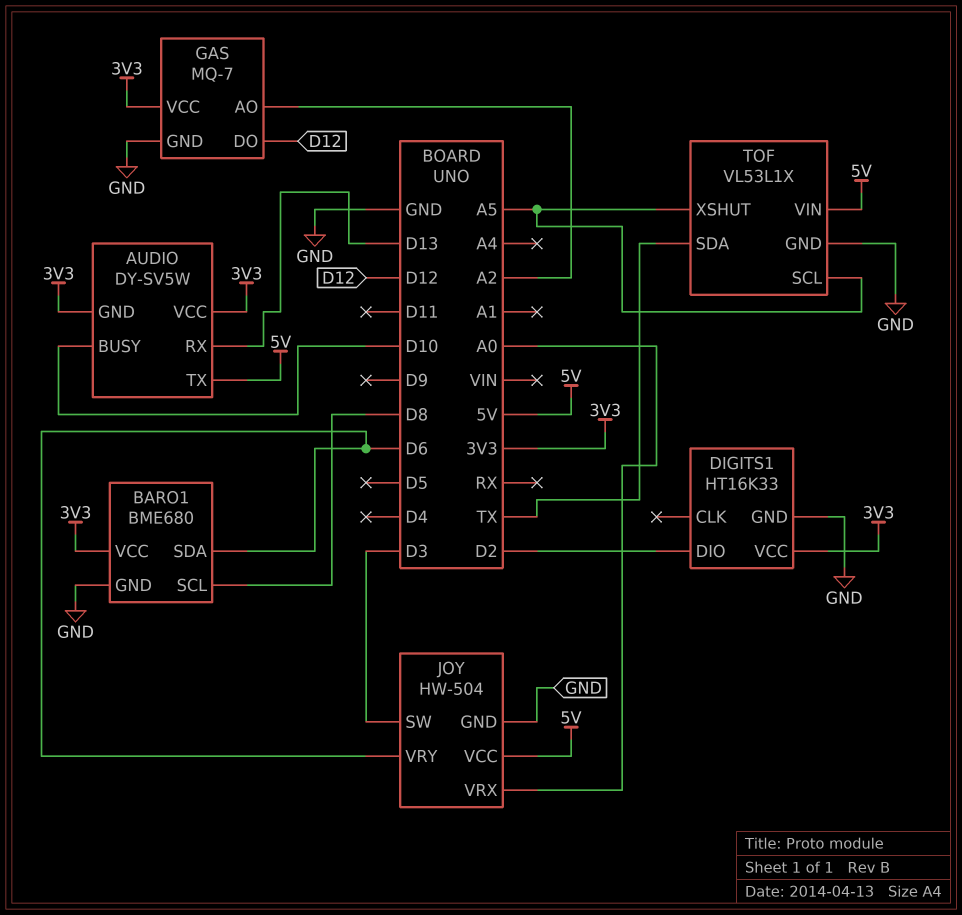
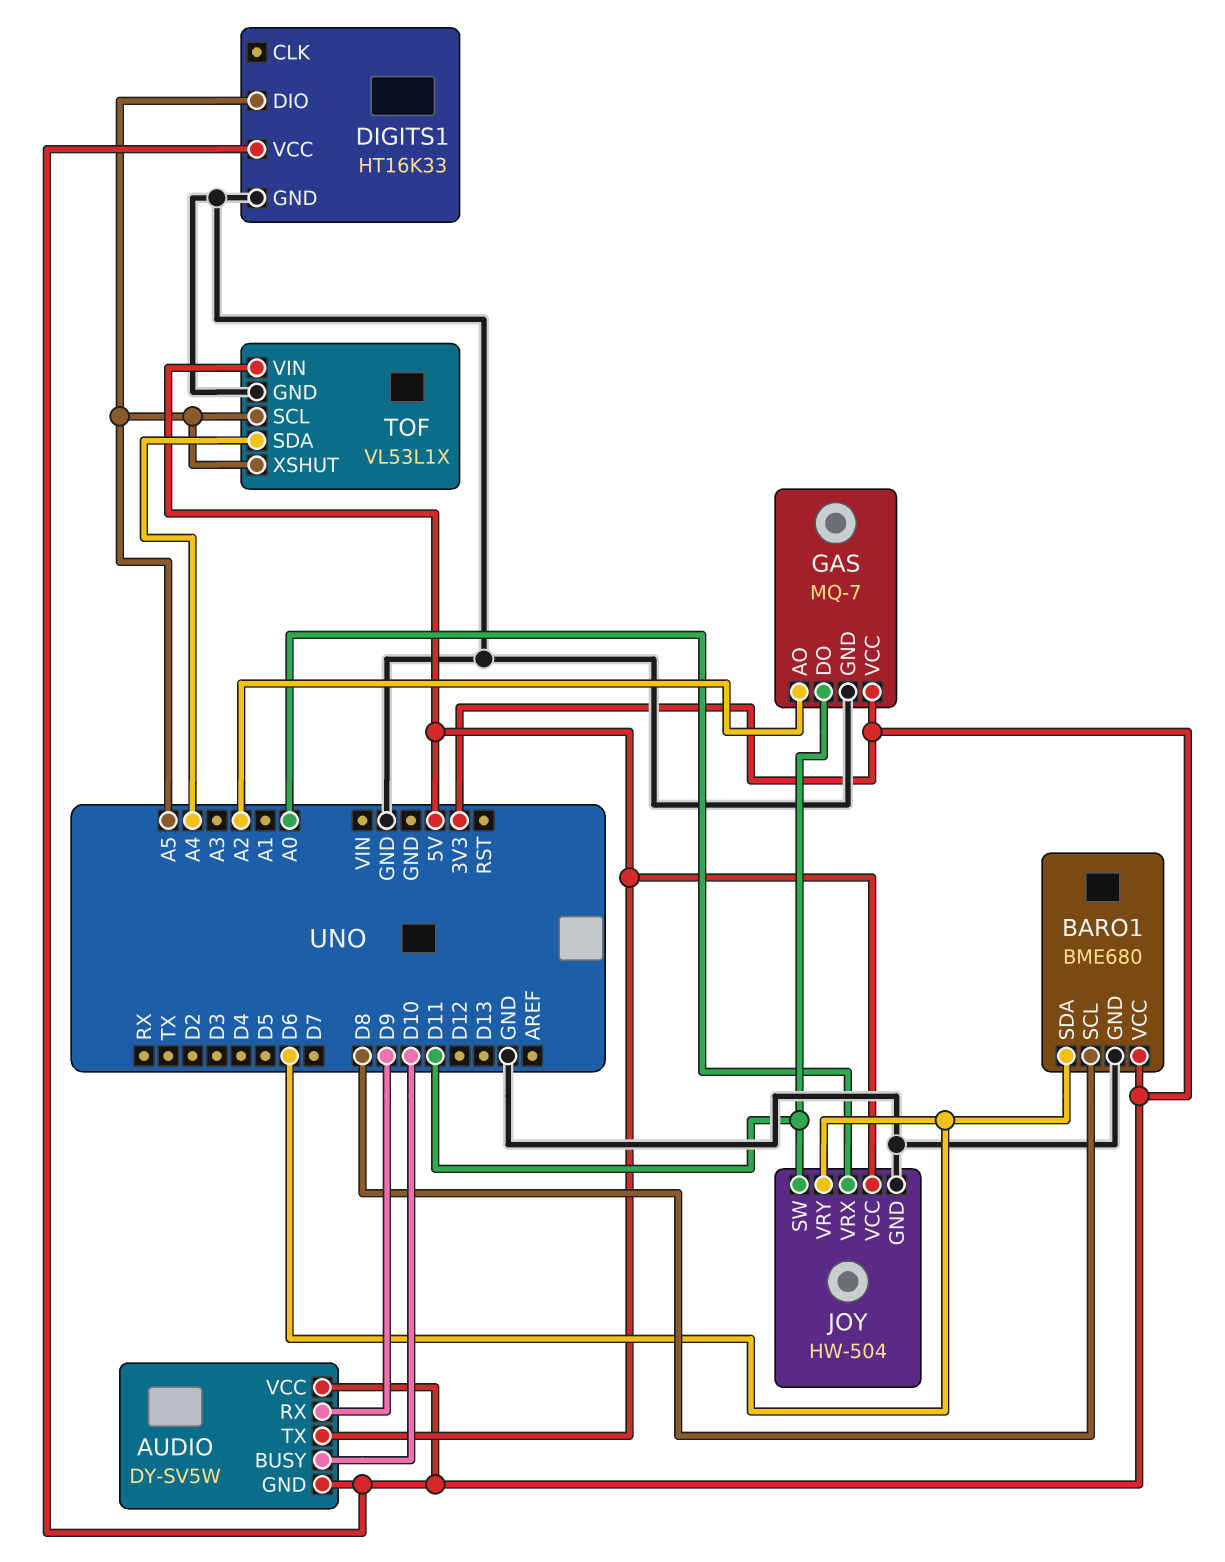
AUDIO pin RX: D13 -> D9
DIGITS1 pin DIO: D2 -> A5
GAS pin DO: D12 -> D11
JOY pin SW: D3 -> D11
TOF pin SDA: TX -> A4

